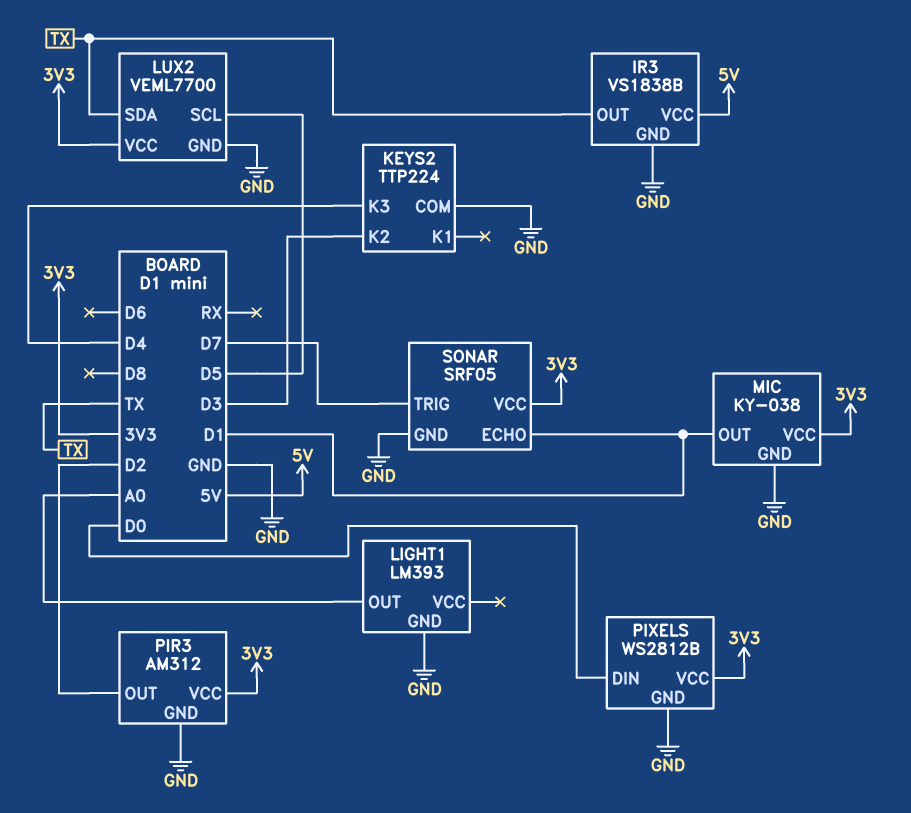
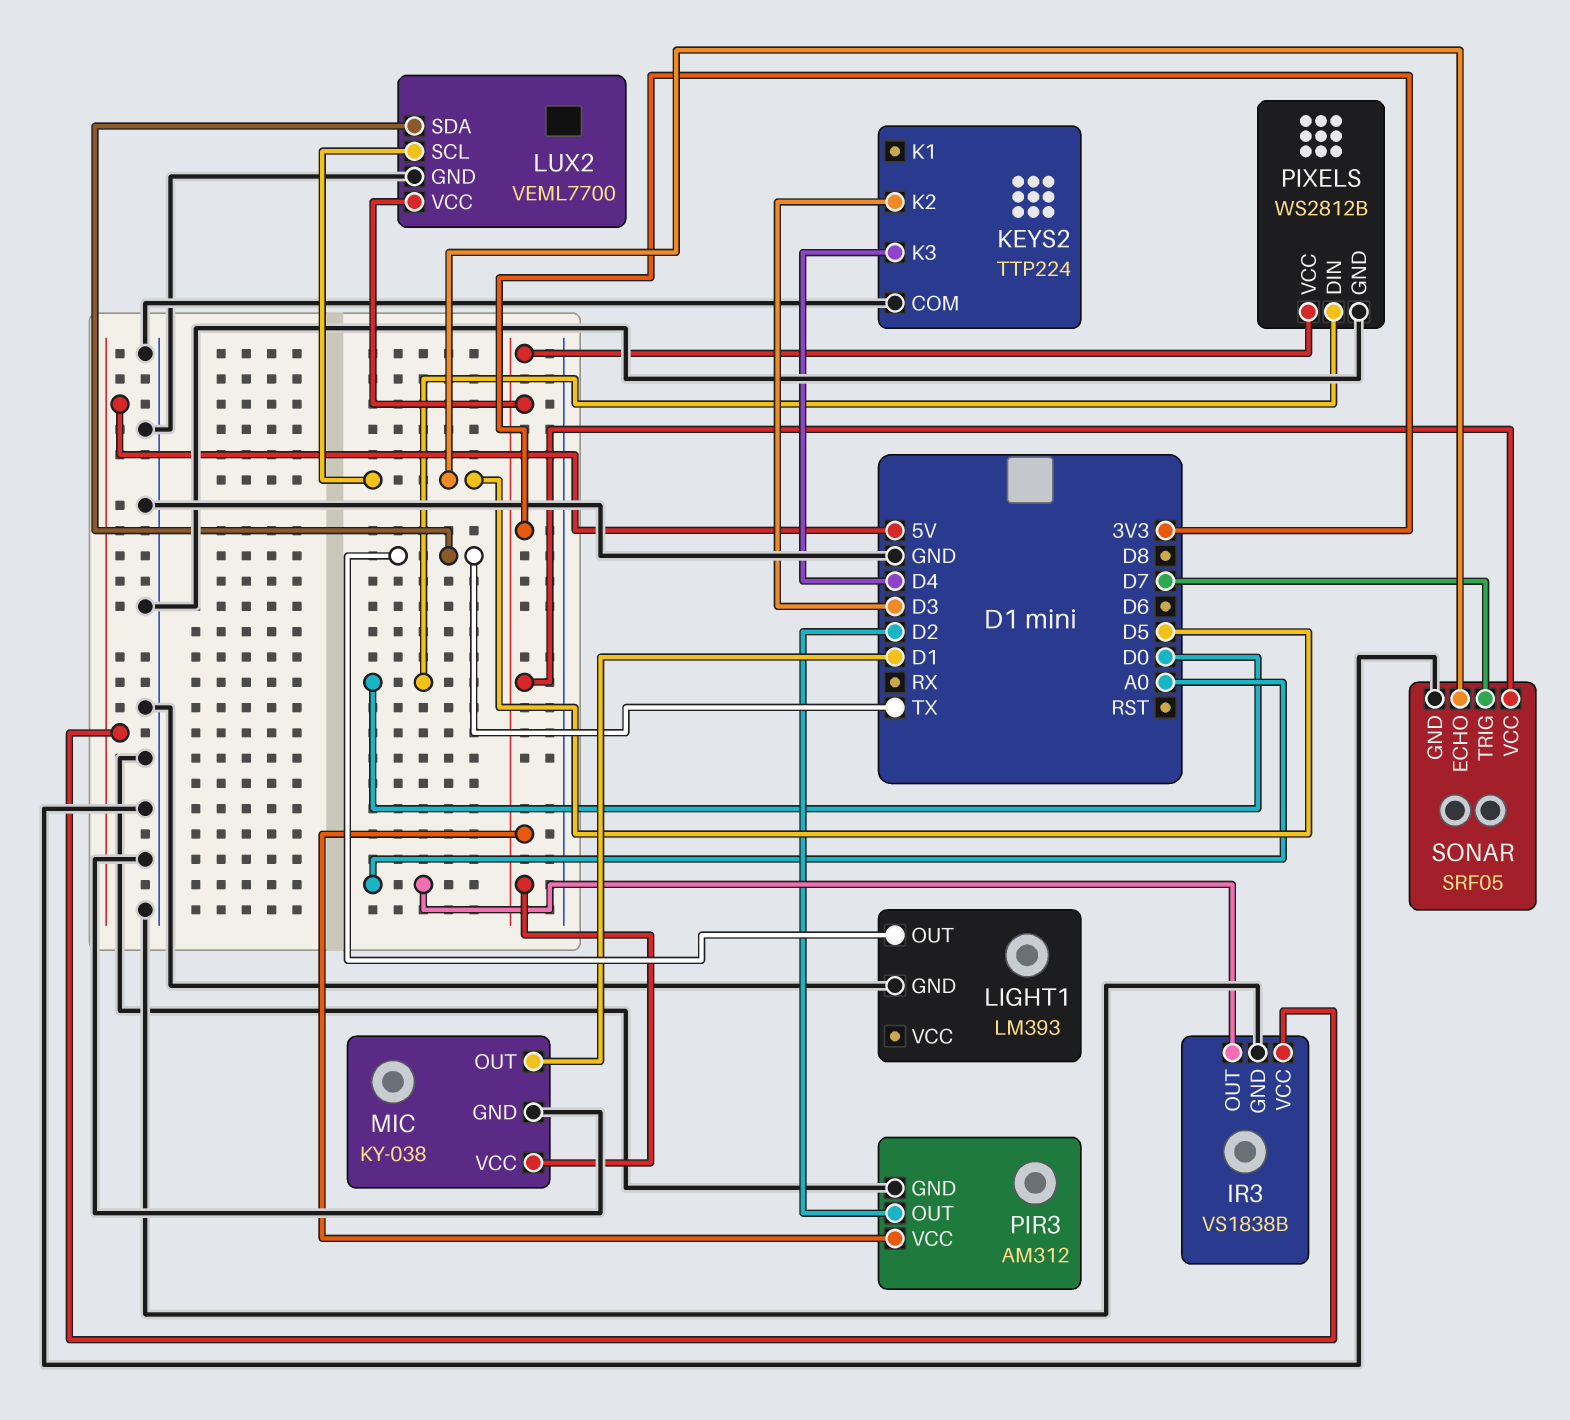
IR3 pin OUT: TX -> A0
LIGHT1 pin OUT: A0 -> TX
SONAR pin ECHO: D1 -> D5

